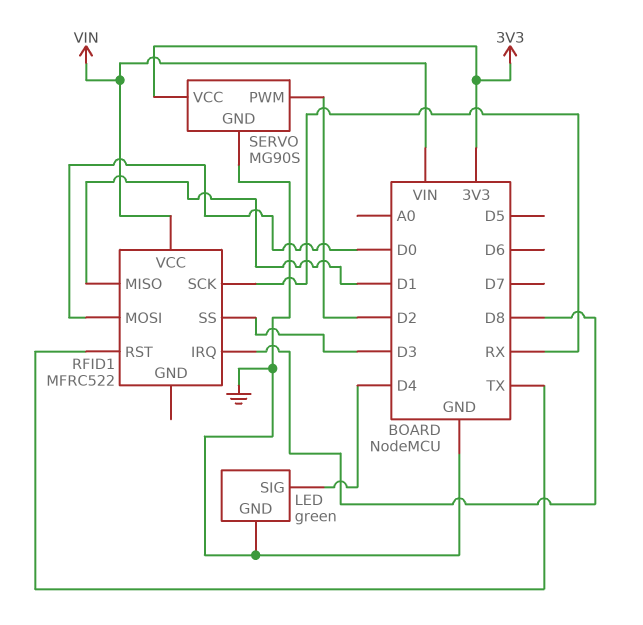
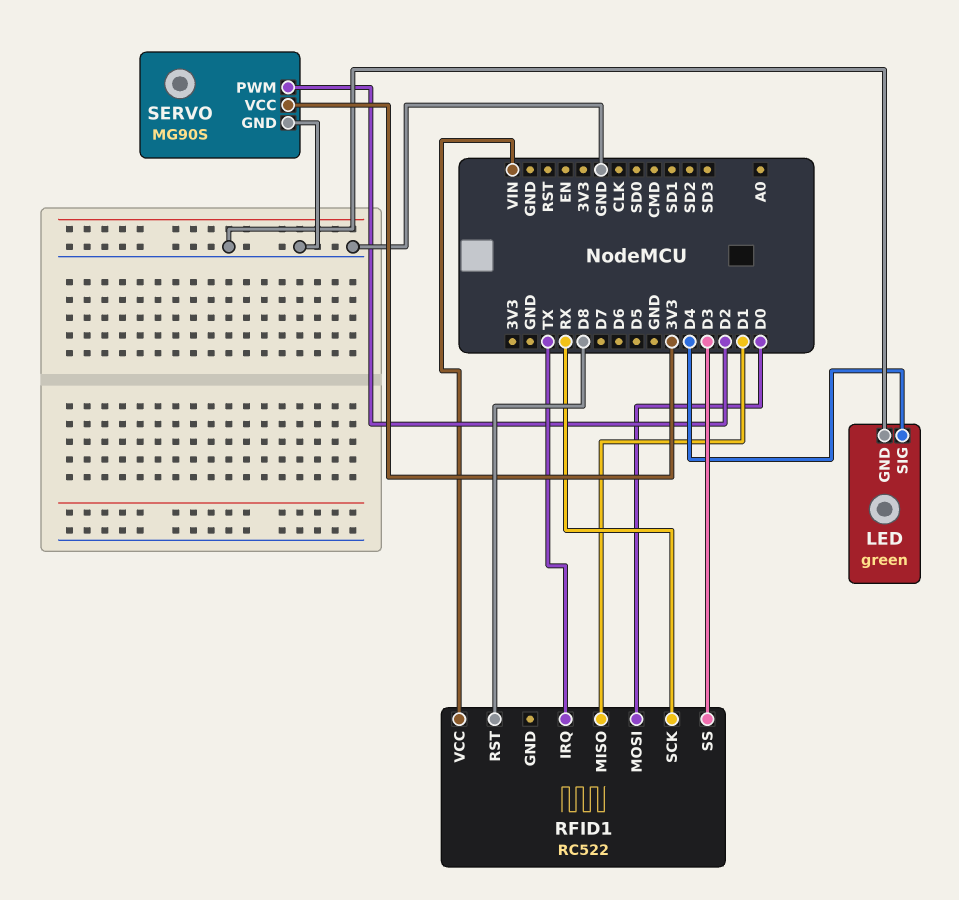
RFID1: MFRC522 -> RC522
RFID1 pin IRQ: D8 -> TX
RFID1 pin RST: TX -> D8

